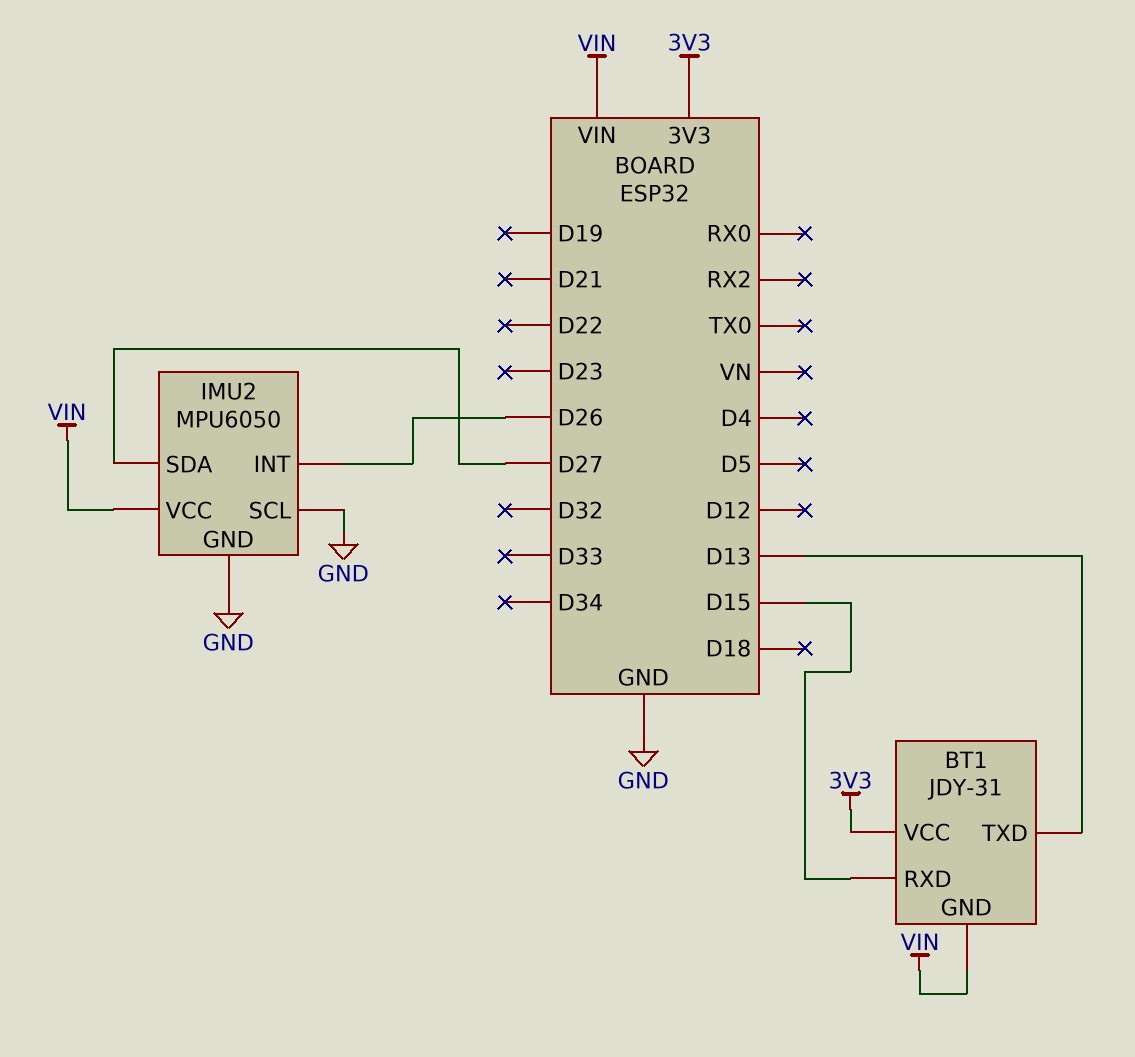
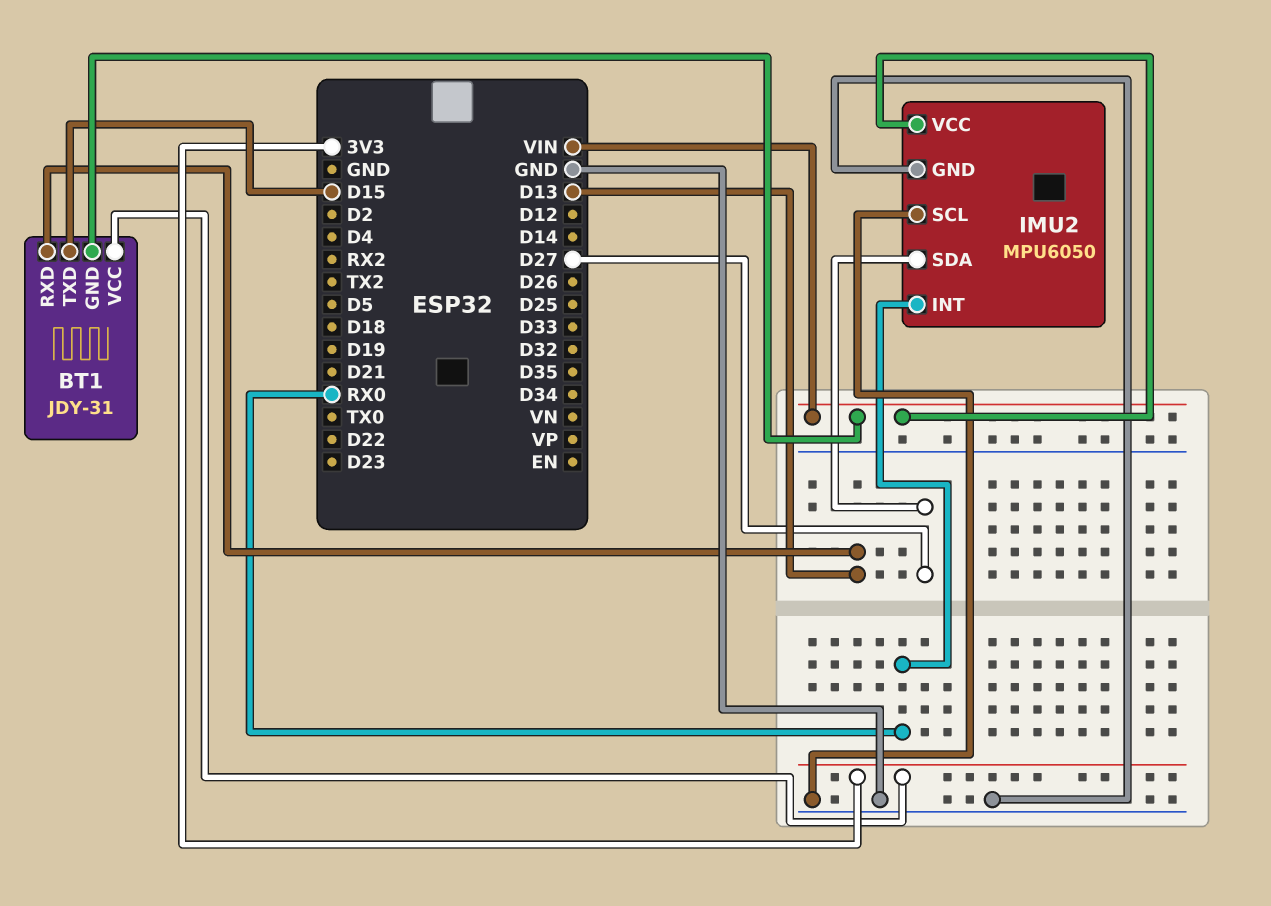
BT1 pin RXD: D15 -> D13
BT1 pin TXD: D13 -> D15
IMU2 pin INT: D26 -> RX0

